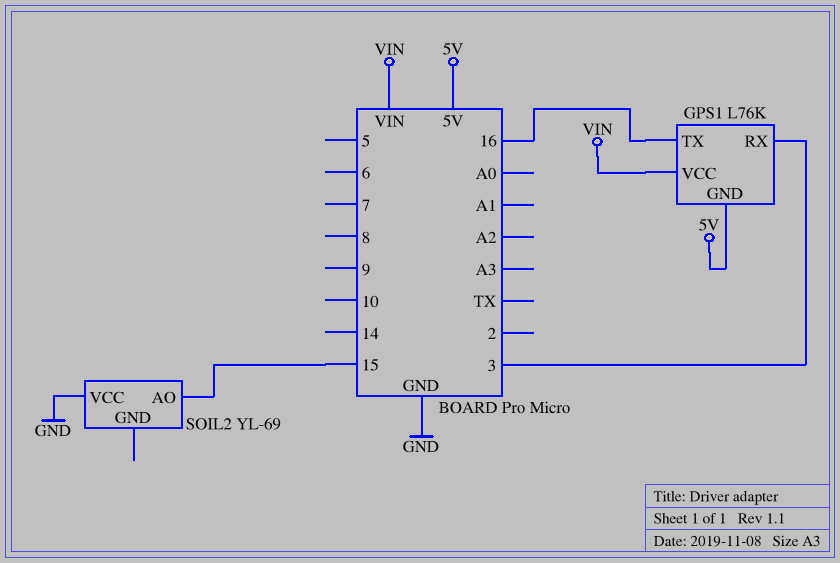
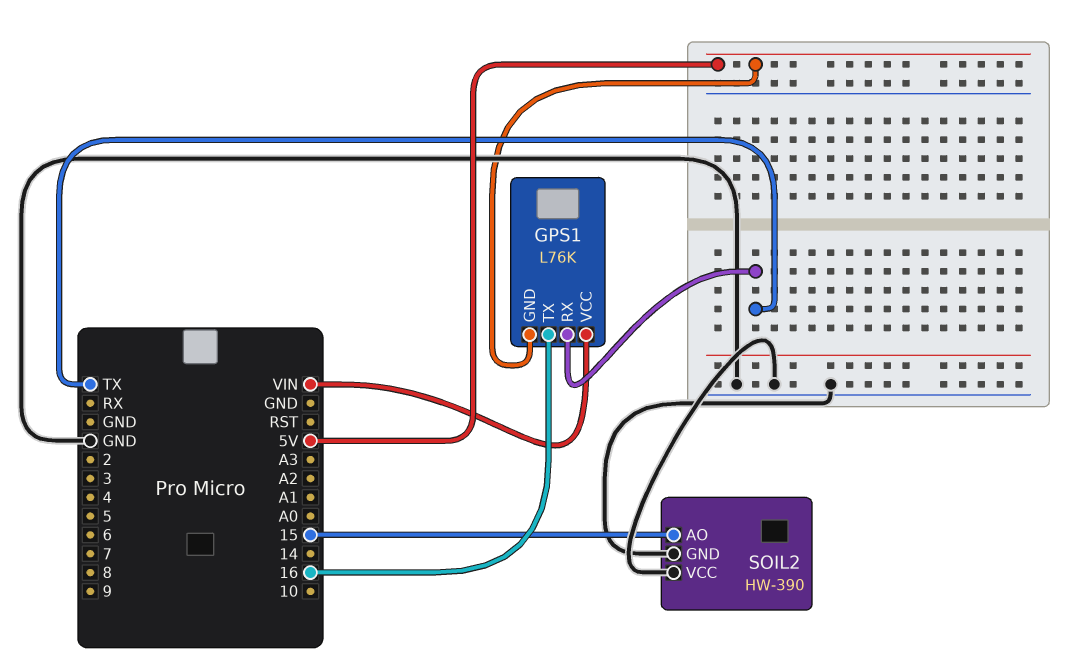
GPS1 pin RX: 3 -> TX
SOIL2: YL-69 -> HW-390
SOIL2 pin GND: none -> GND

